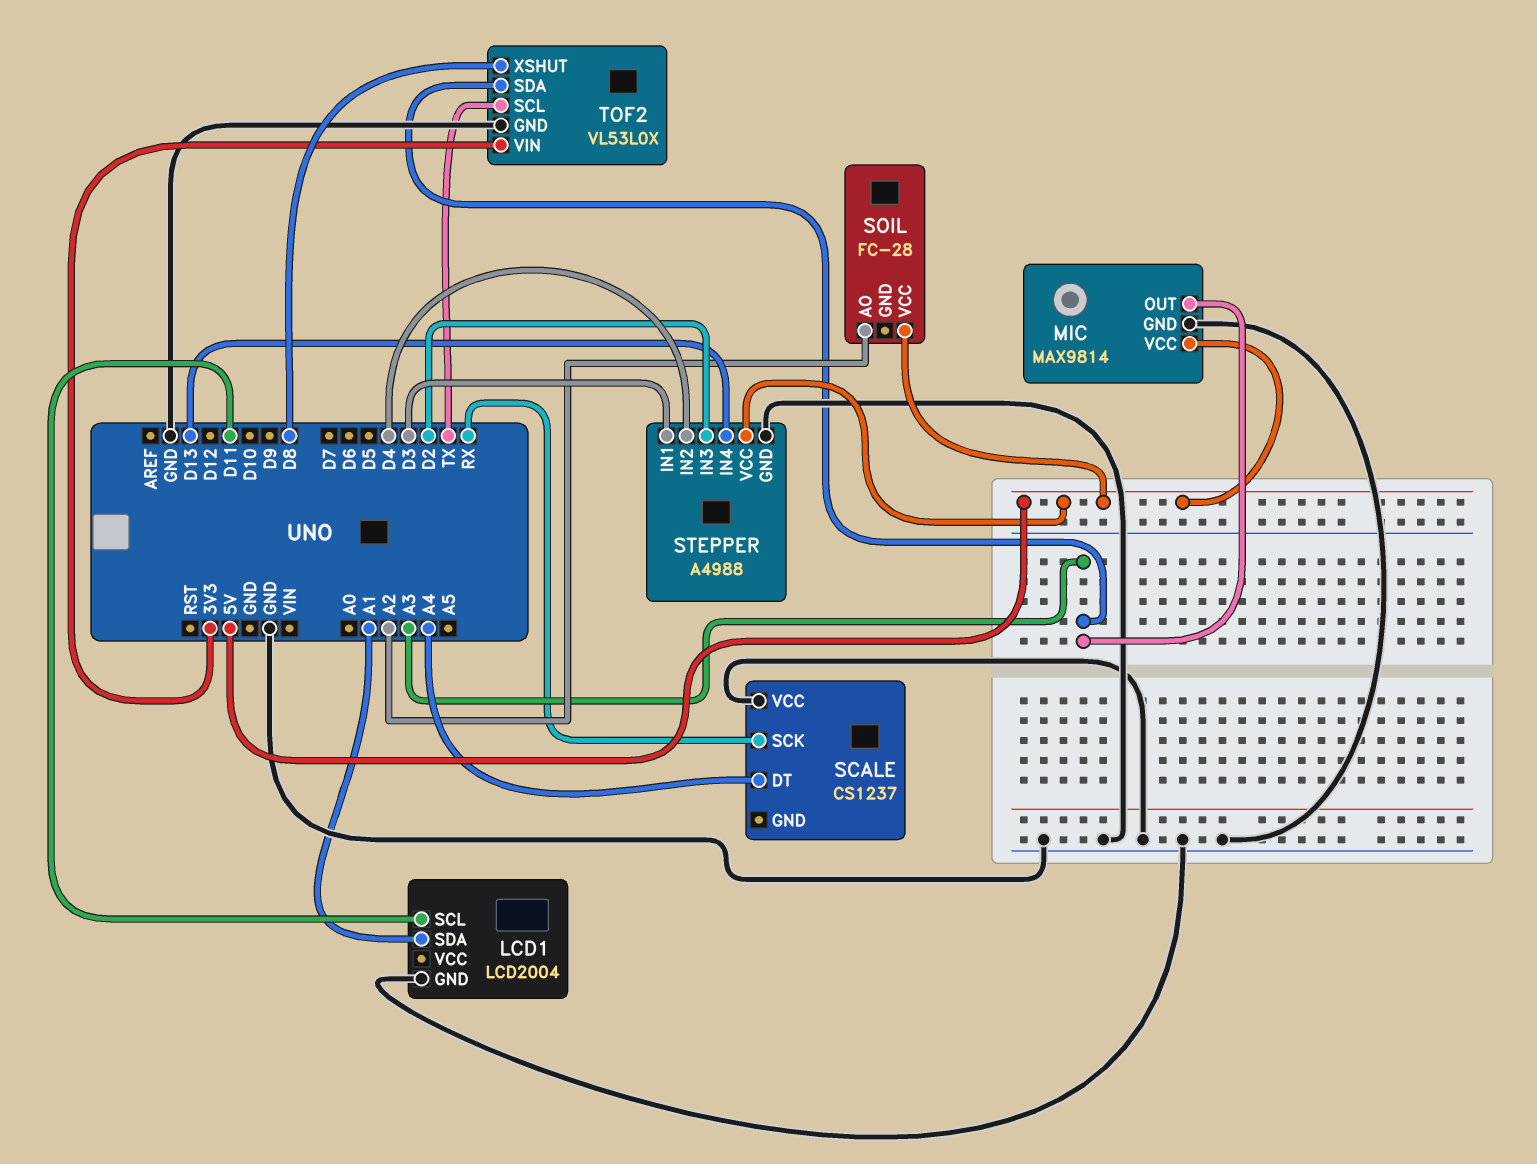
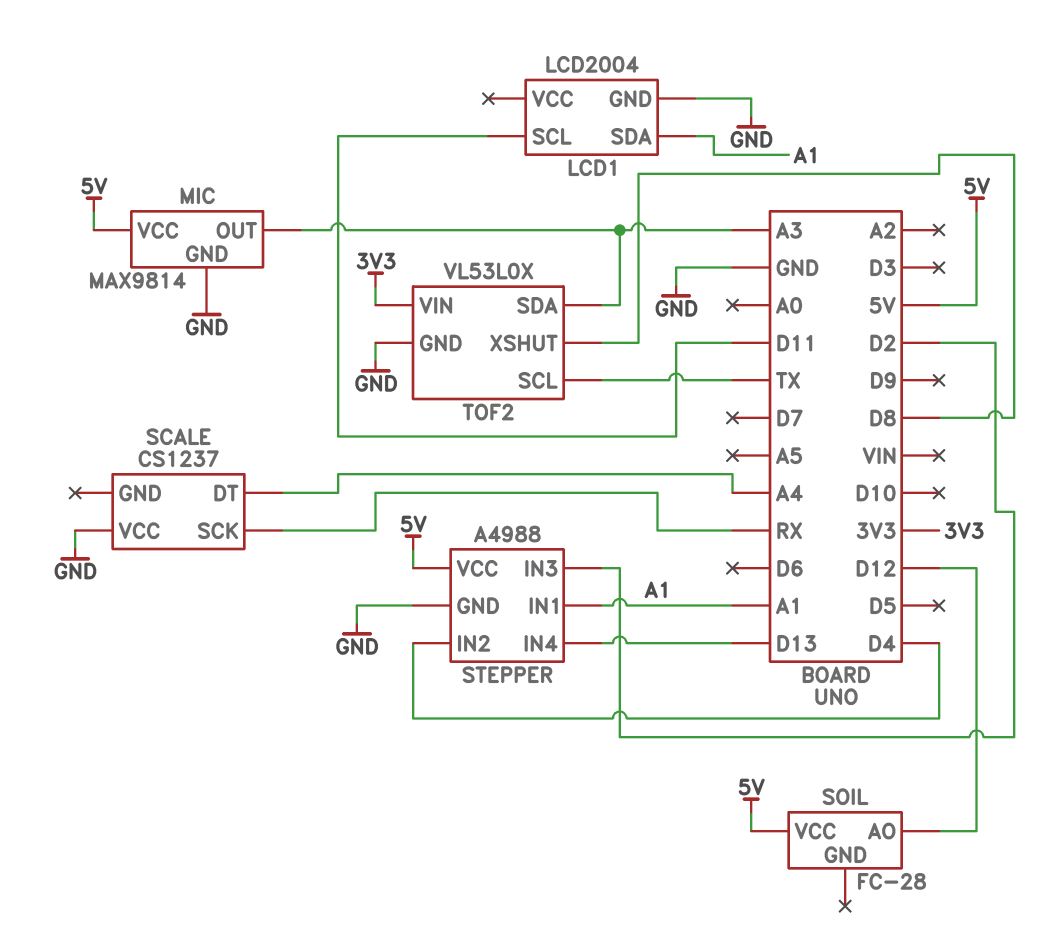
SOIL pin AO: A2 -> D12
STEPPER pin IN1: D3 -> A1

